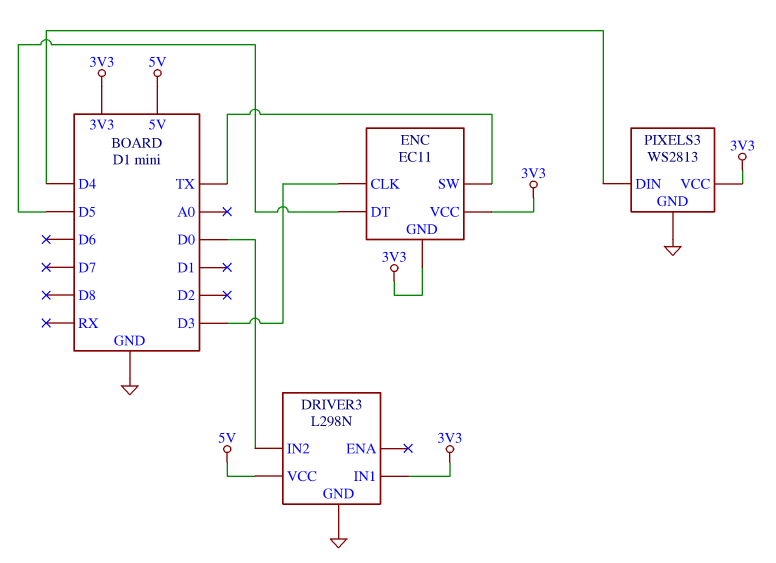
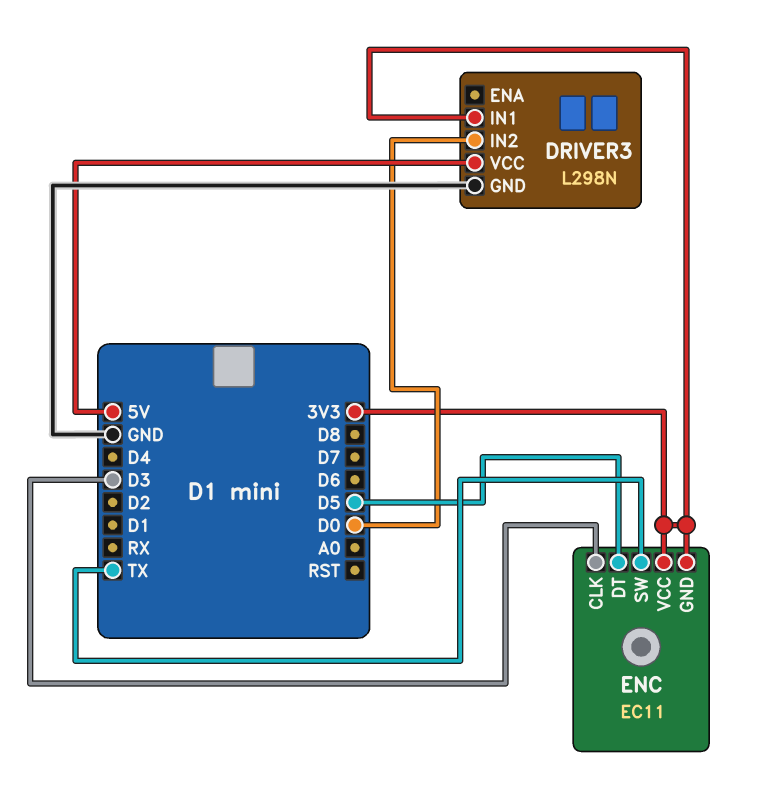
PIXELS3: WS2813 -> none
PIXELS3 pin DIN: D4 -> none
PIXELS3 pin GND: GND -> none
PIXELS3 pin VCC: 3V3 -> none

